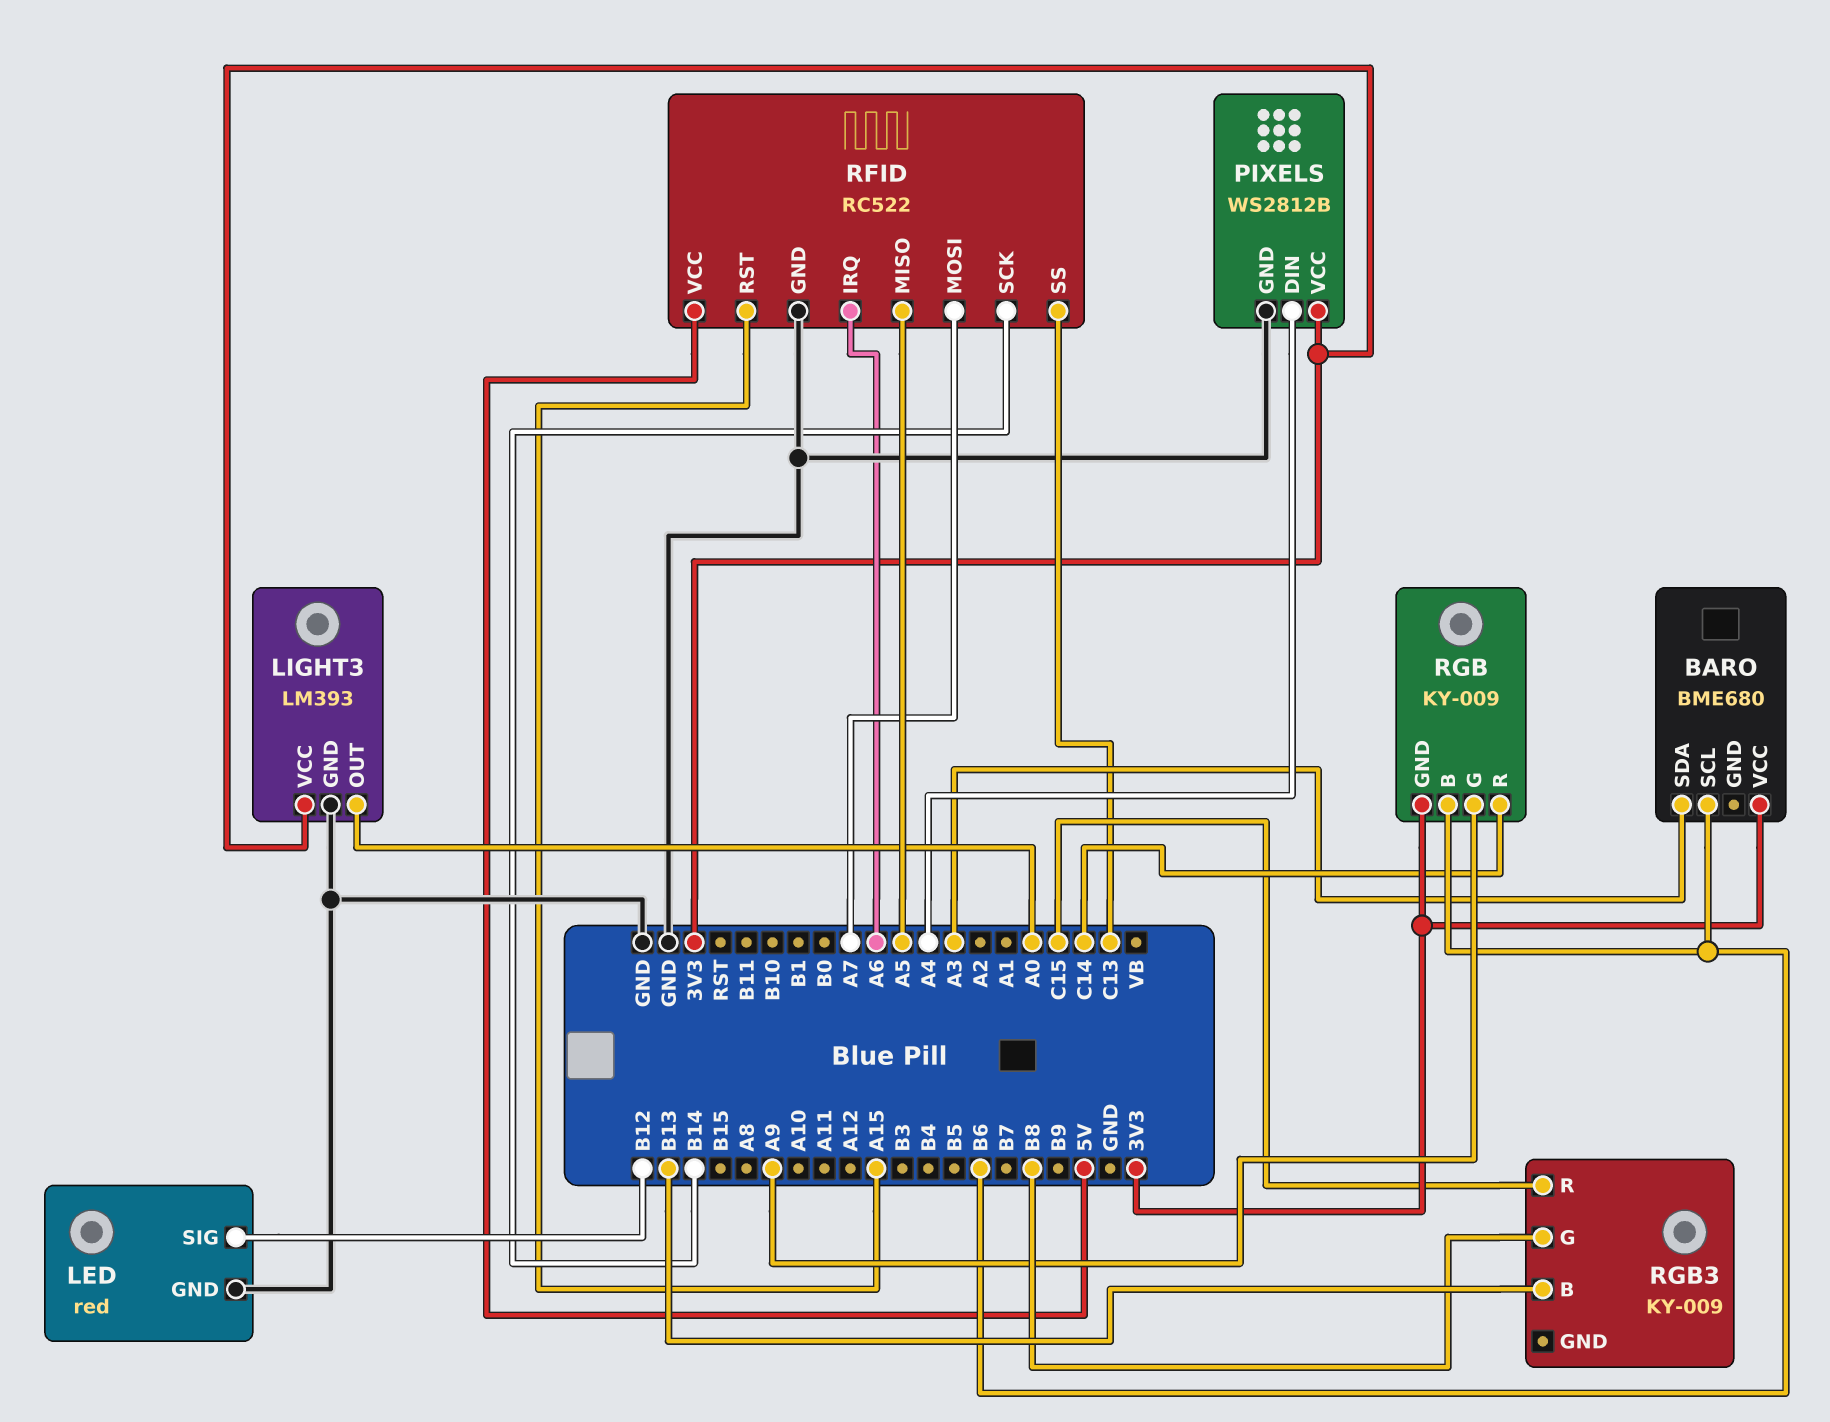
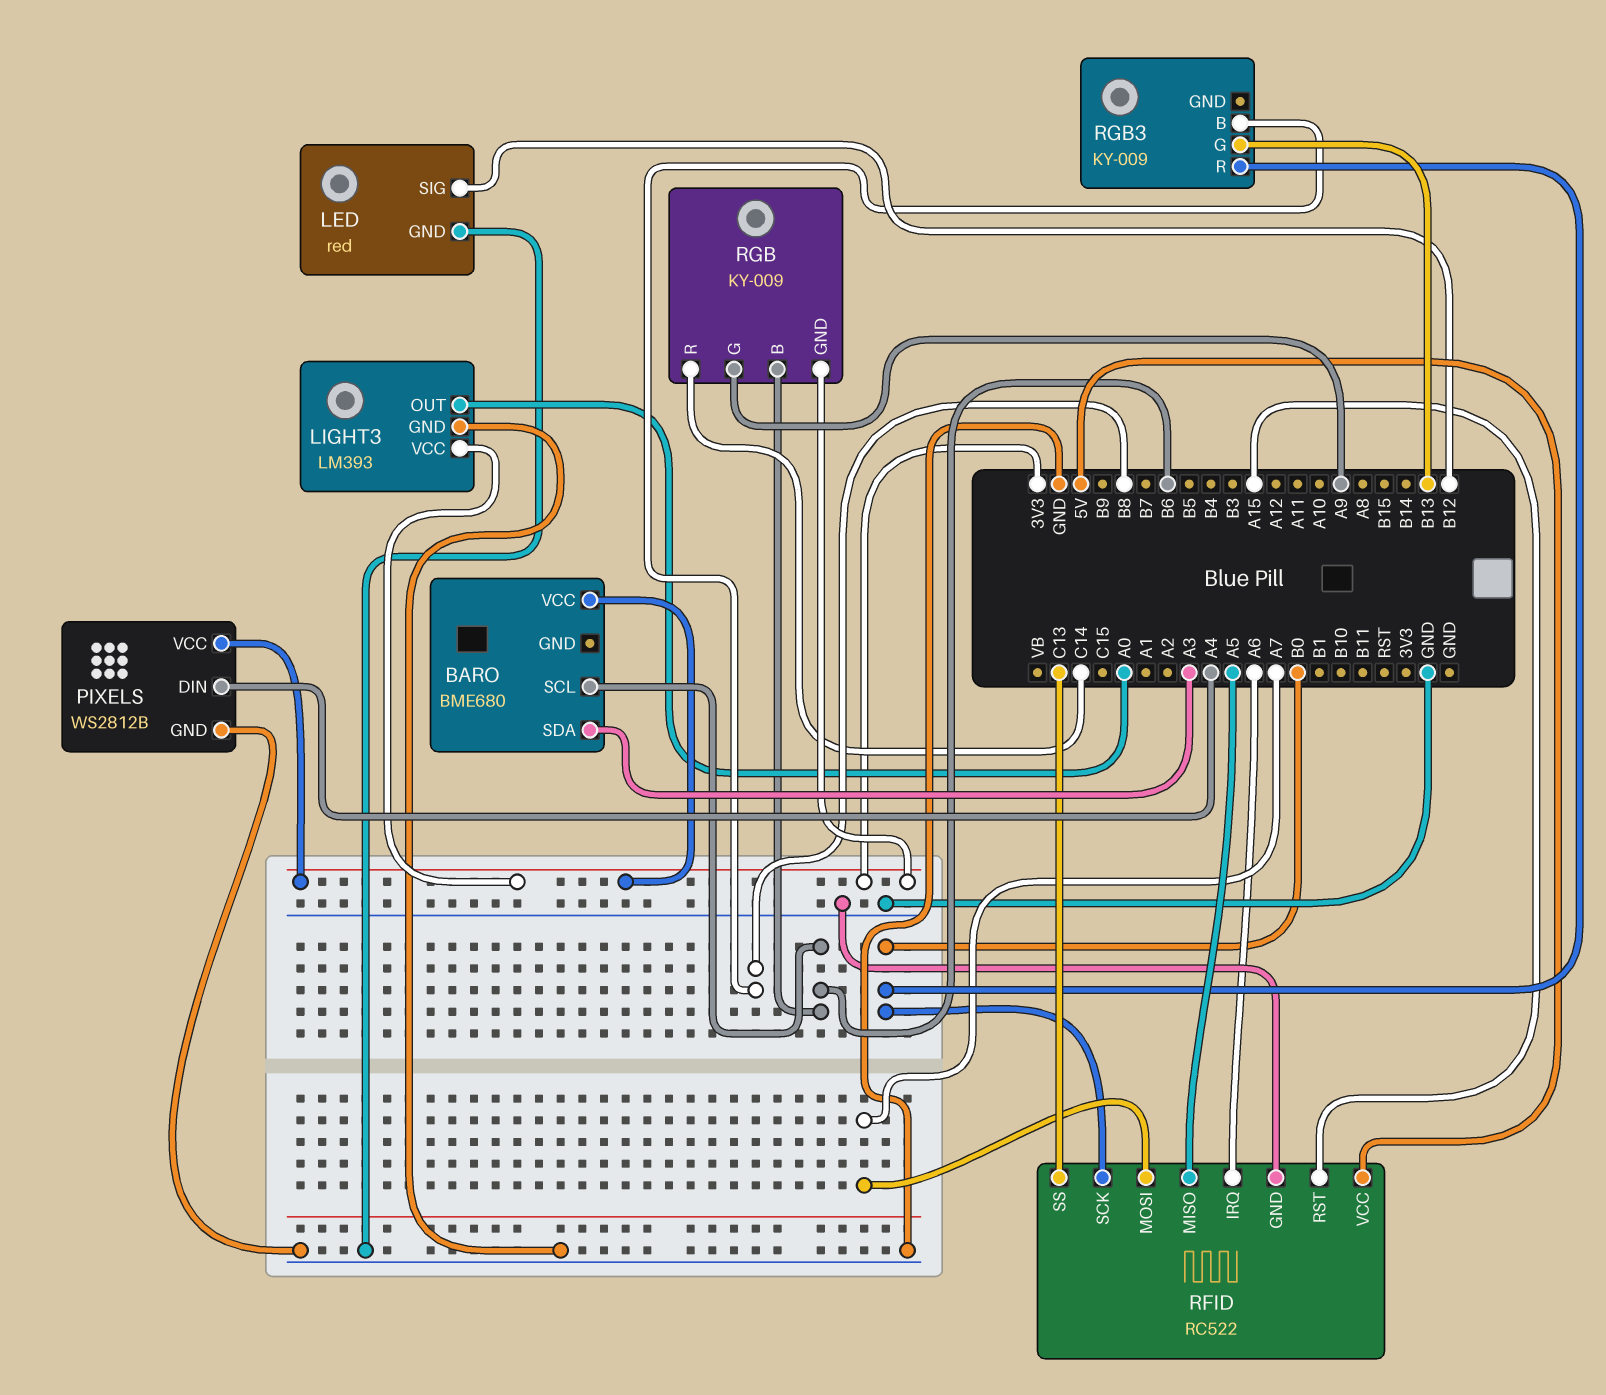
RFID pin SCK: B14 -> B0
RGB3 pin B: B13 -> B8
RGB3 pin G: B8 -> B13
RGB3 pin R: C15 -> B0

